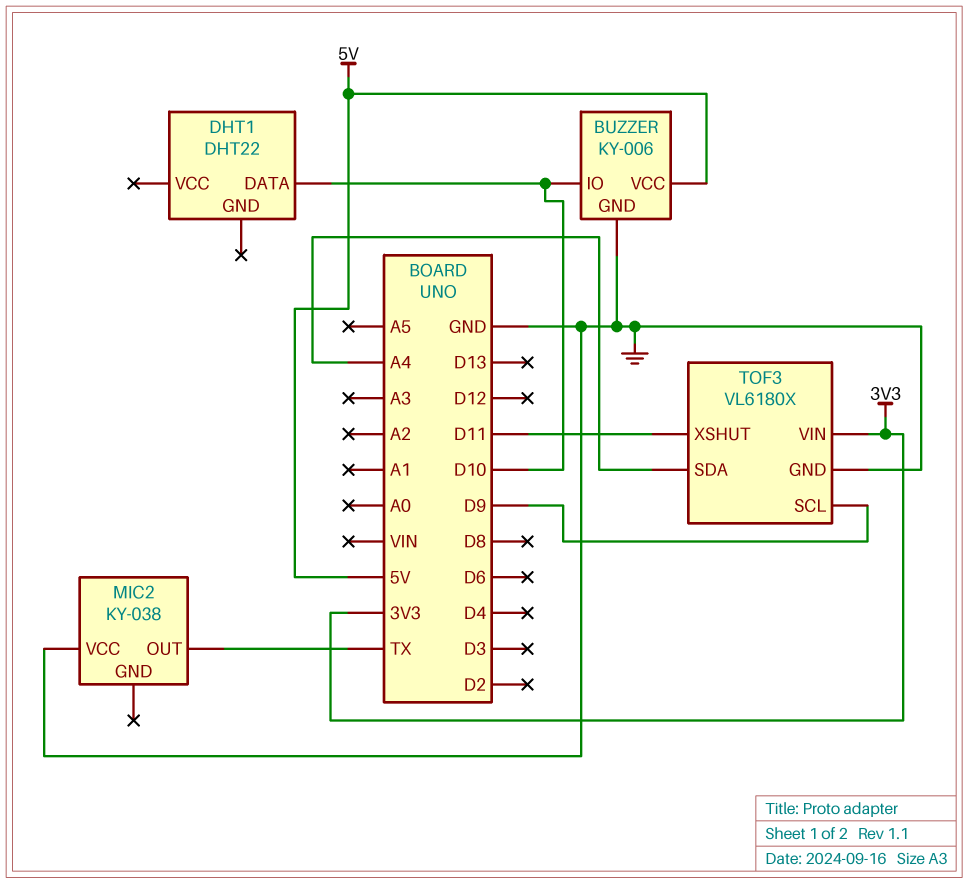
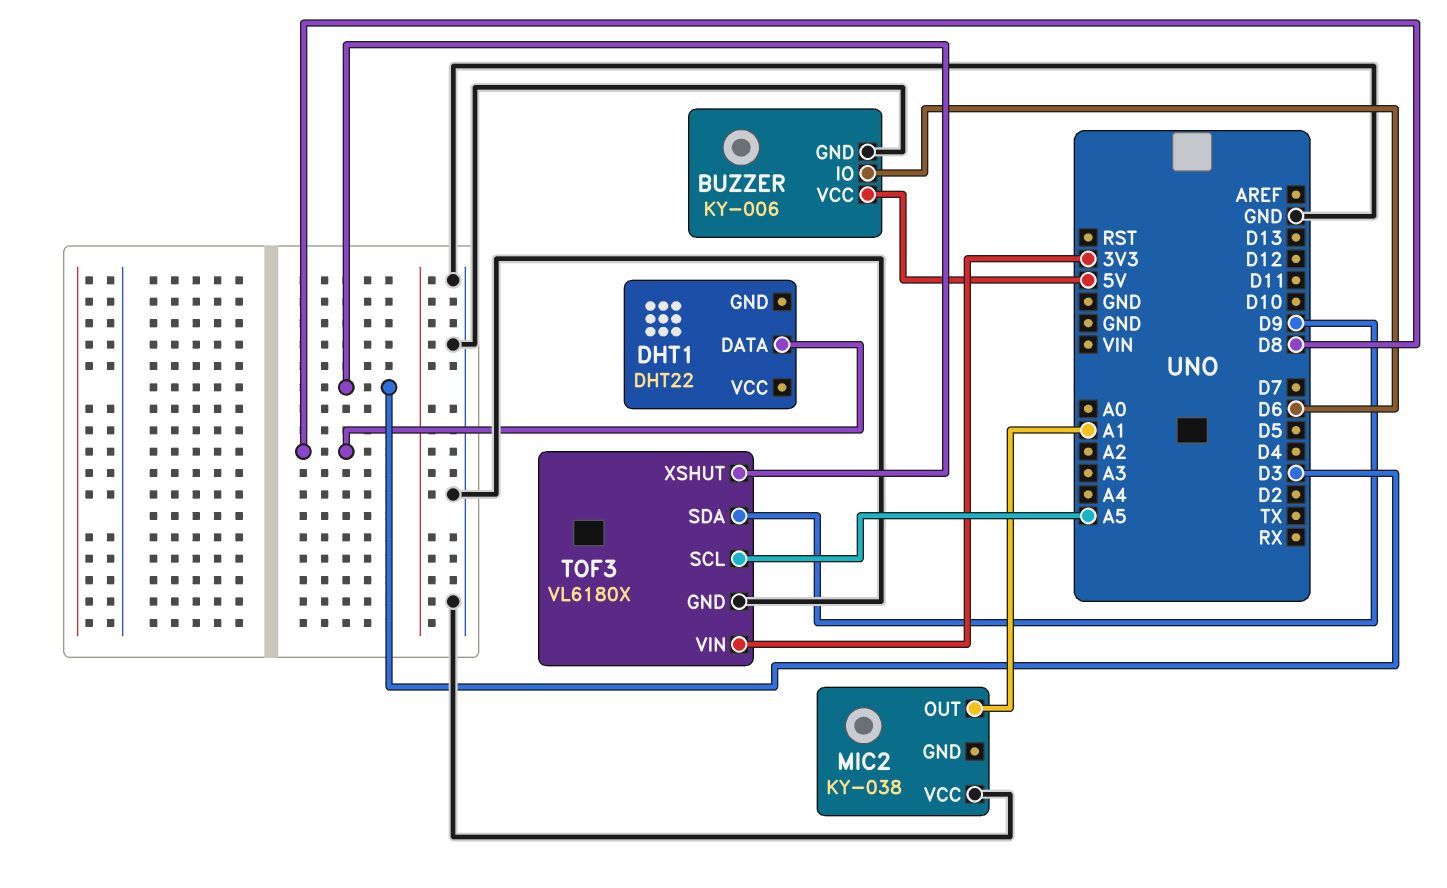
BUZZER pin IO: D10 -> D6
DHT1 pin DATA: D10 -> D8
MIC2 pin OUT: TX -> A1
TOF3 pin SCL: D9 -> A5
TOF3 pin SDA: A4 -> D9
TOF3 pin XSHUT: D11 -> D3

